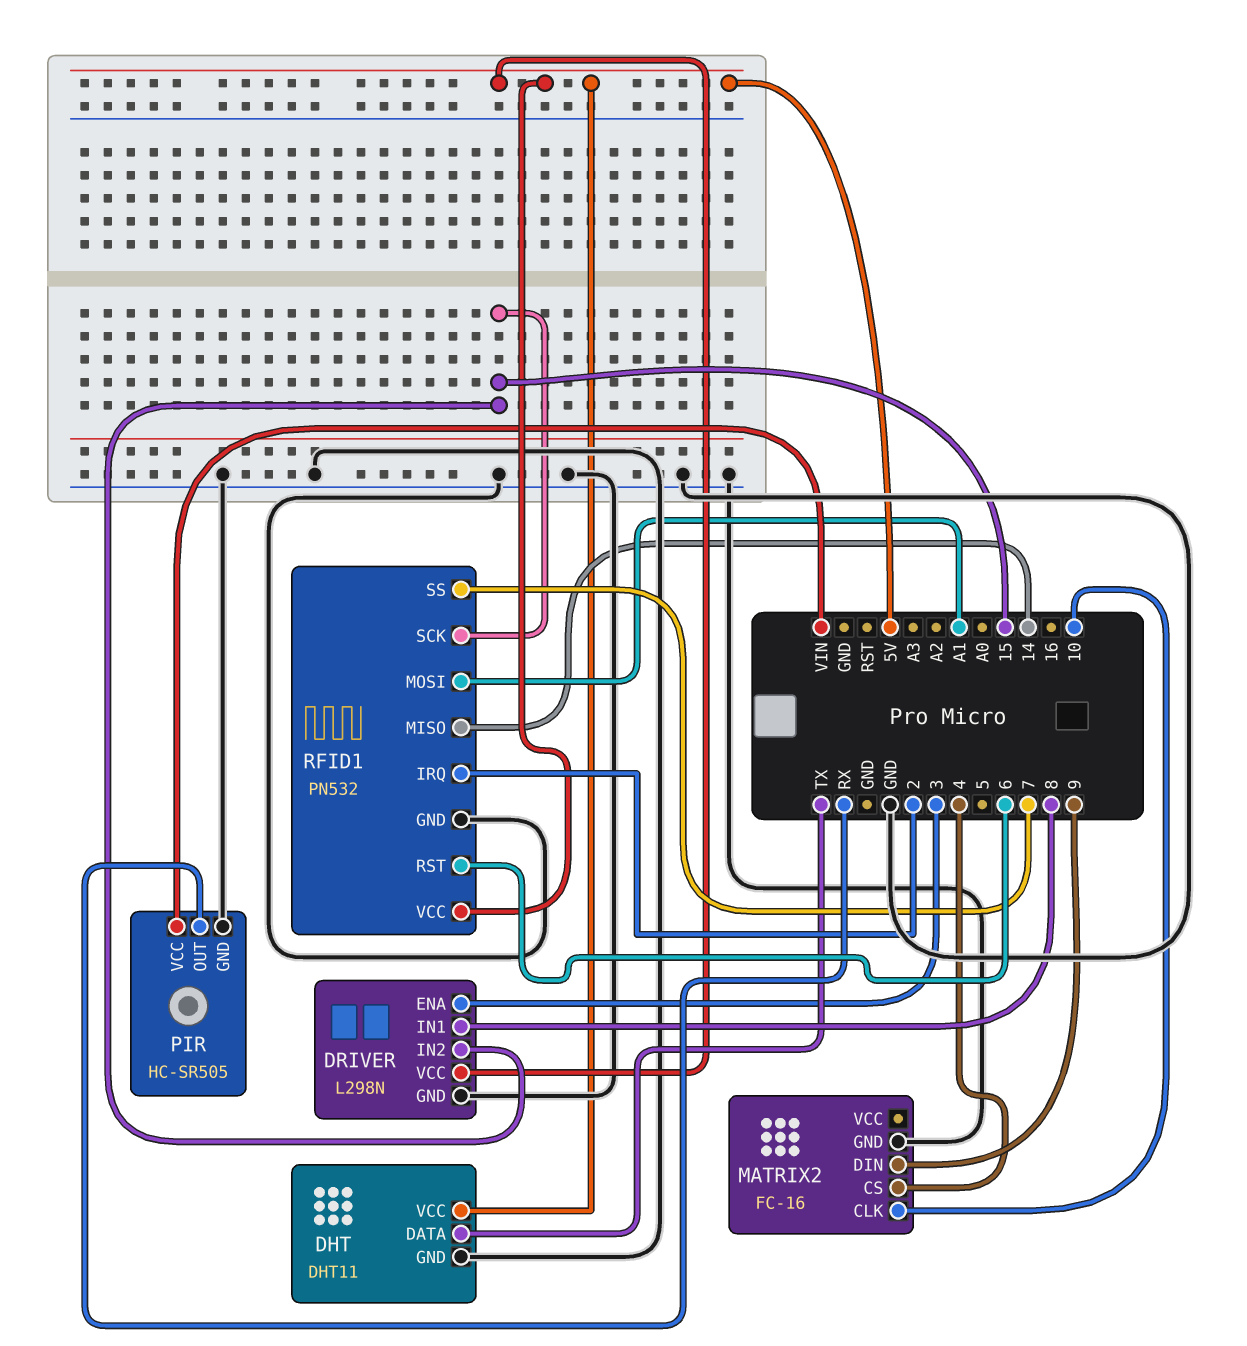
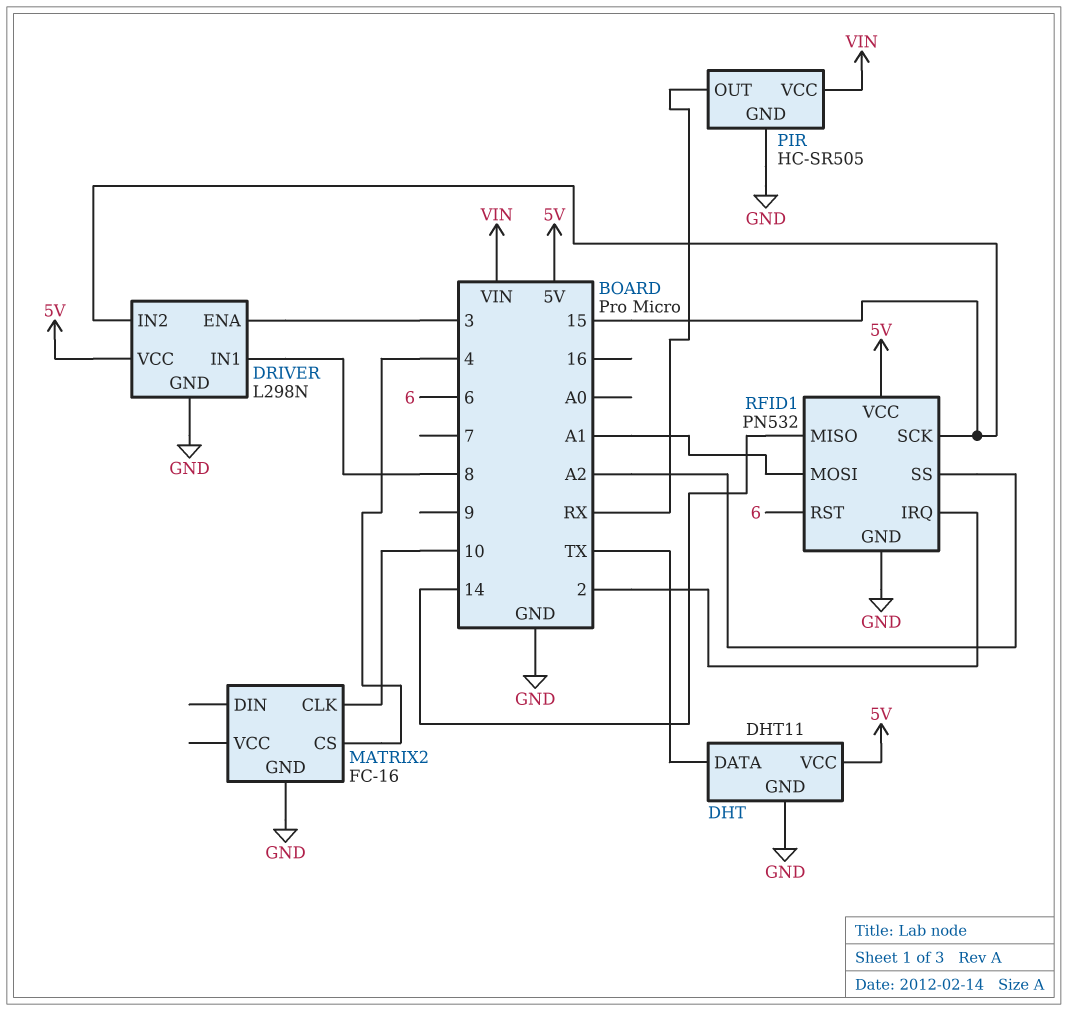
MATRIX2 pin DIN: 9 -> none
RFID1 pin SS: 7 -> A2

